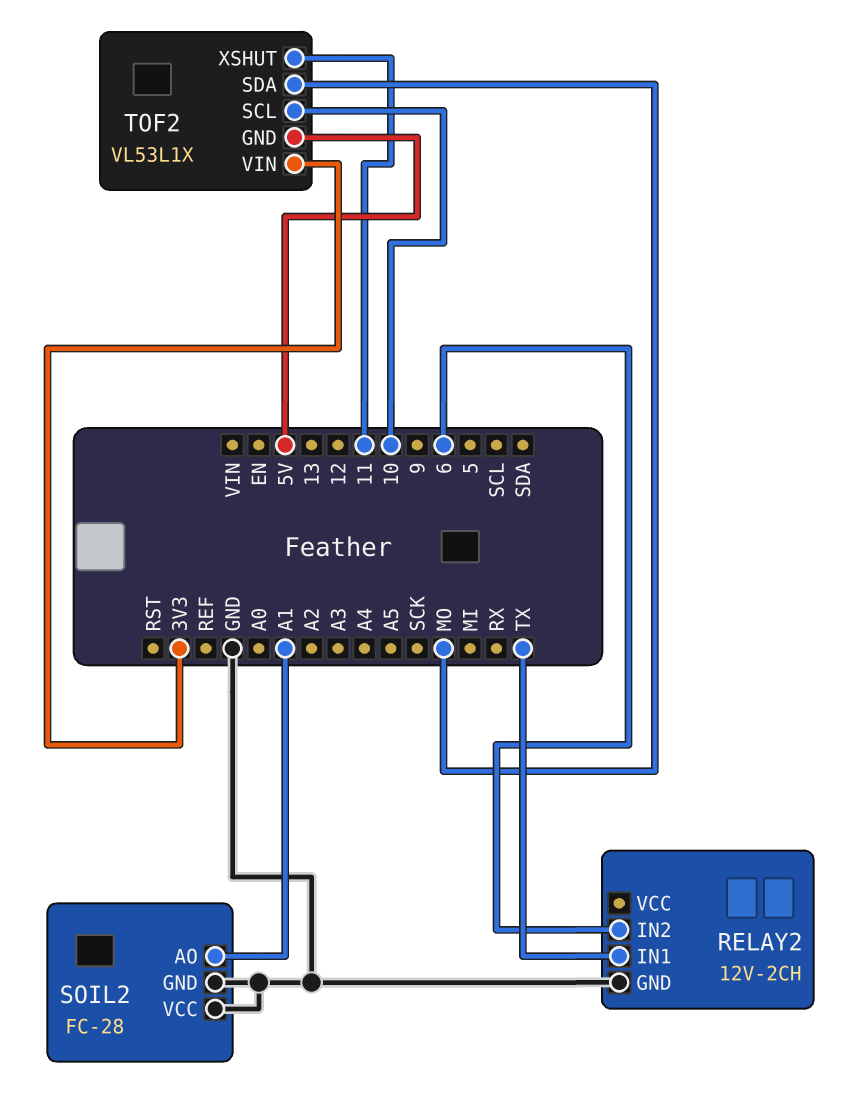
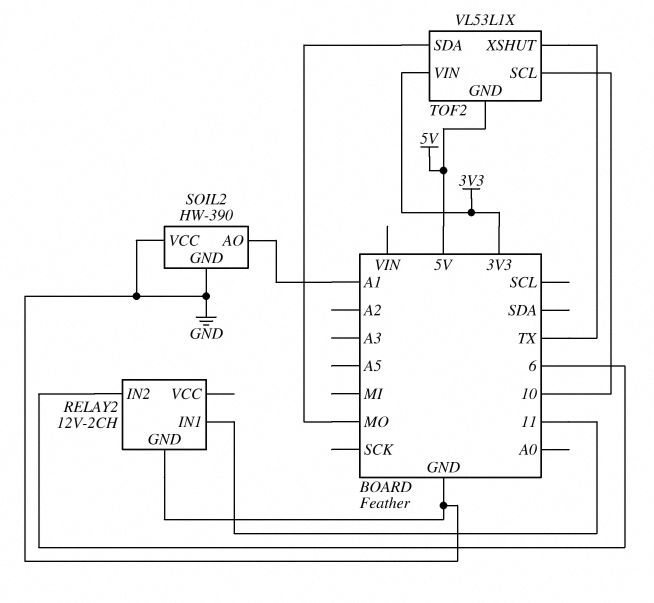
RELAY2 pin IN1: TX -> 11
SOIL2: FC-28 -> HW-390
TOF2 pin XSHUT: 11 -> TX

